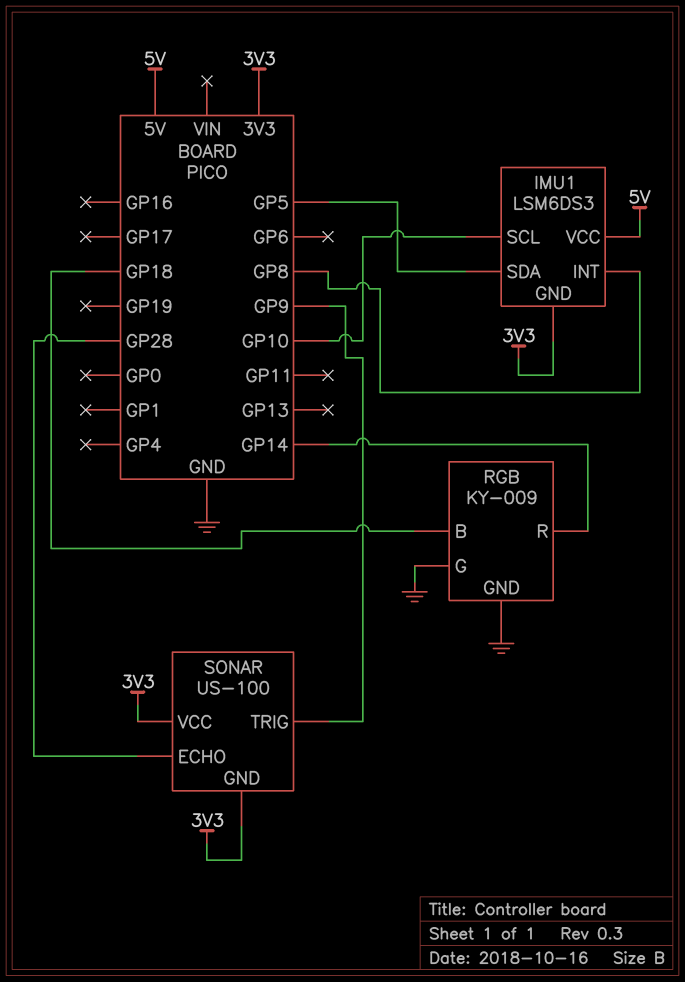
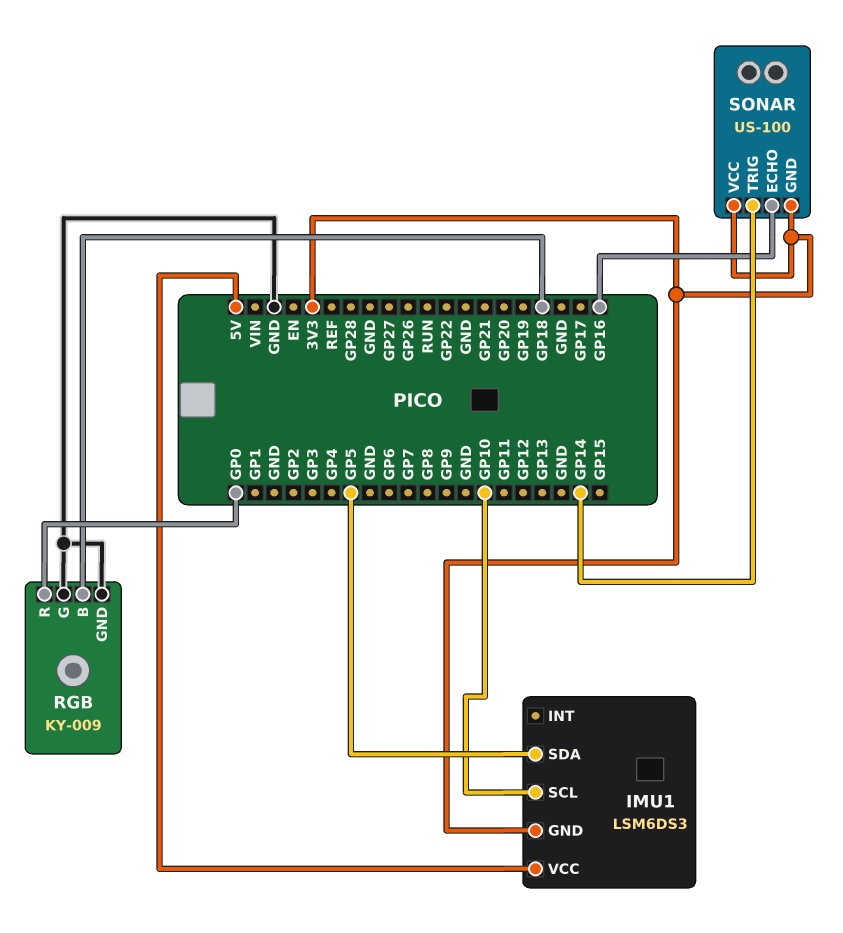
IMU1 pin INT: GP8 -> none
RGB pin R: GP14 -> GP0
SONAR pin ECHO: GP28 -> GP16
SONAR pin TRIG: GP9 -> GP14

